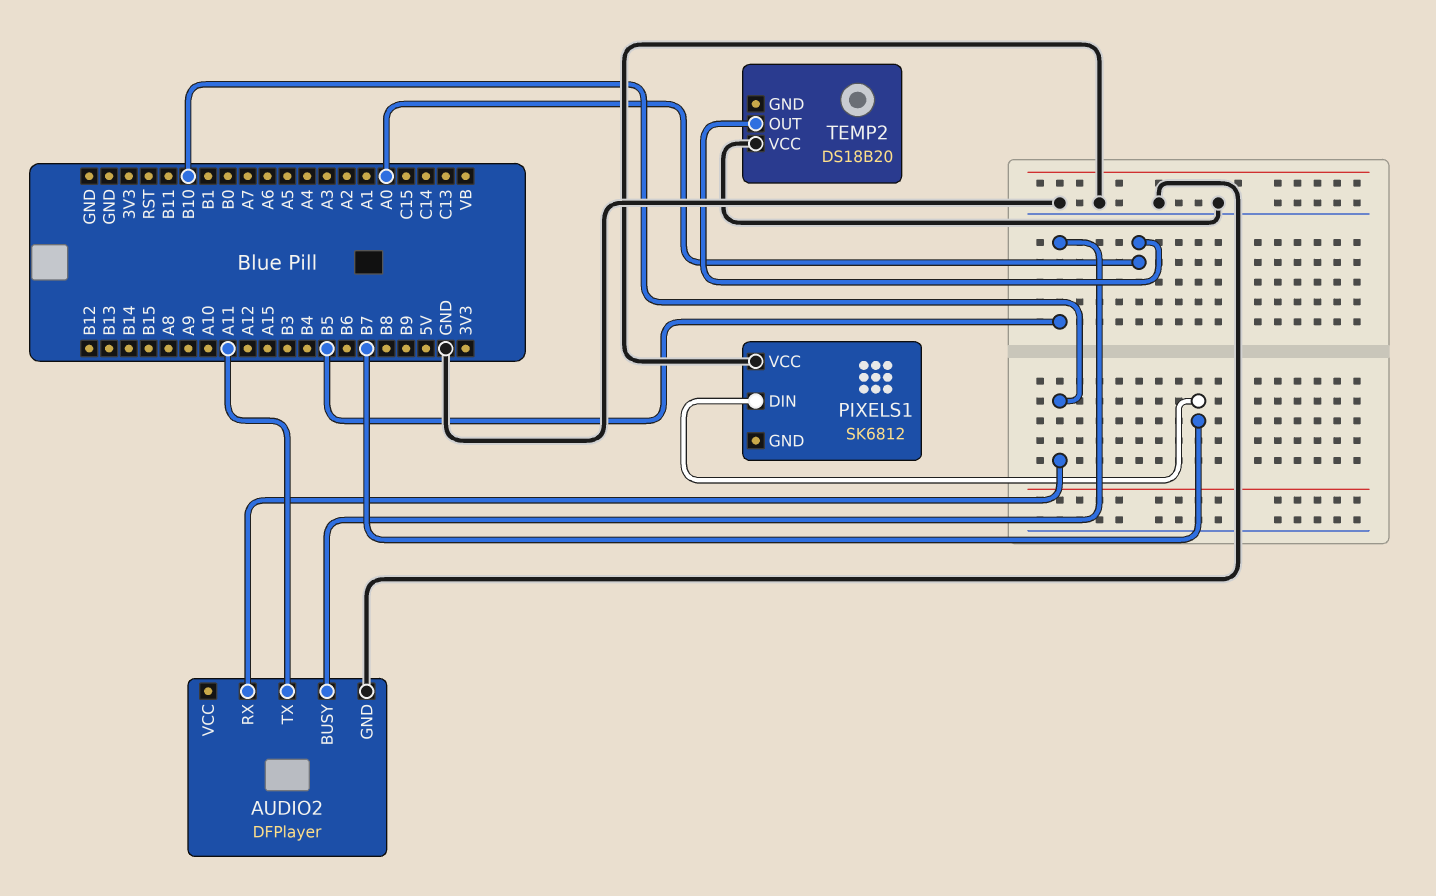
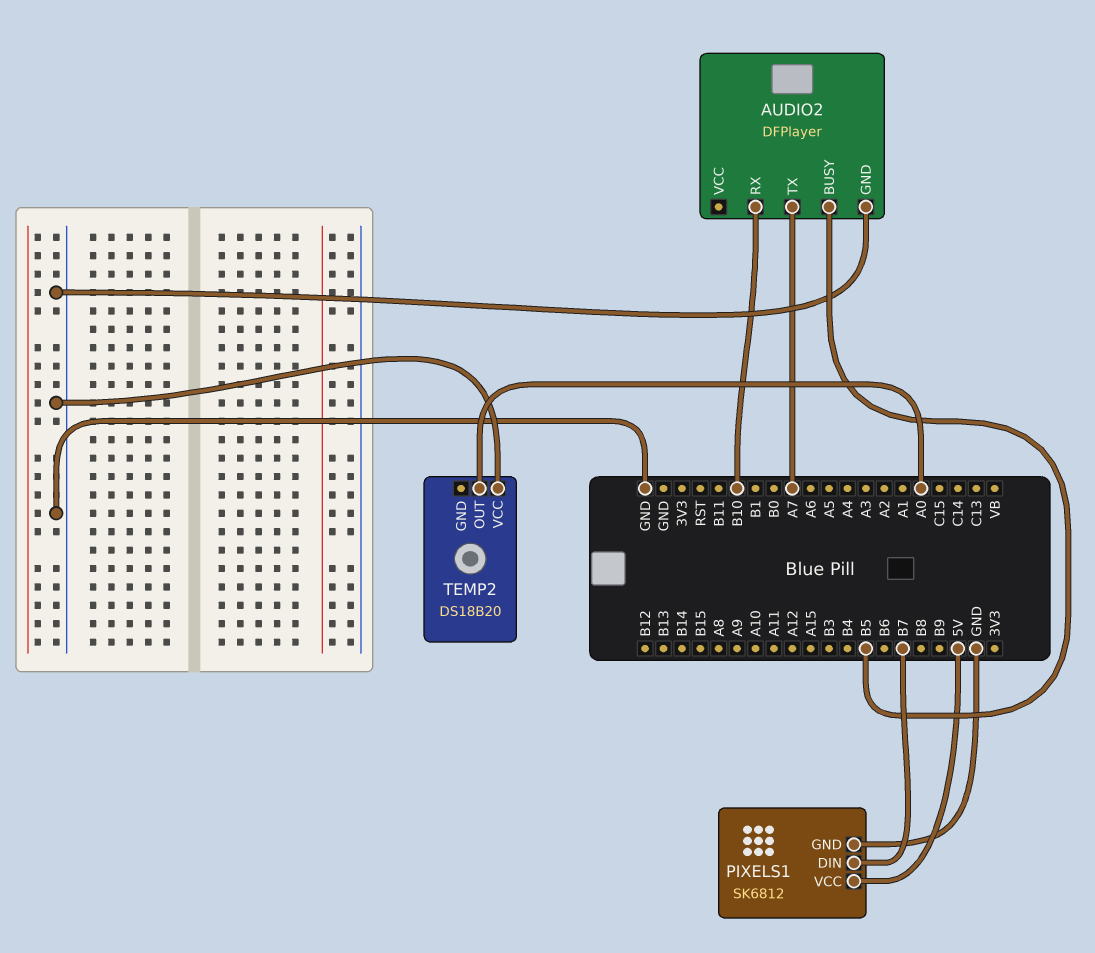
AUDIO2 pin TX: A11 -> A7
PIXELS1 pin GND: none -> GND
PIXELS1 pin VCC: GND -> 5V

